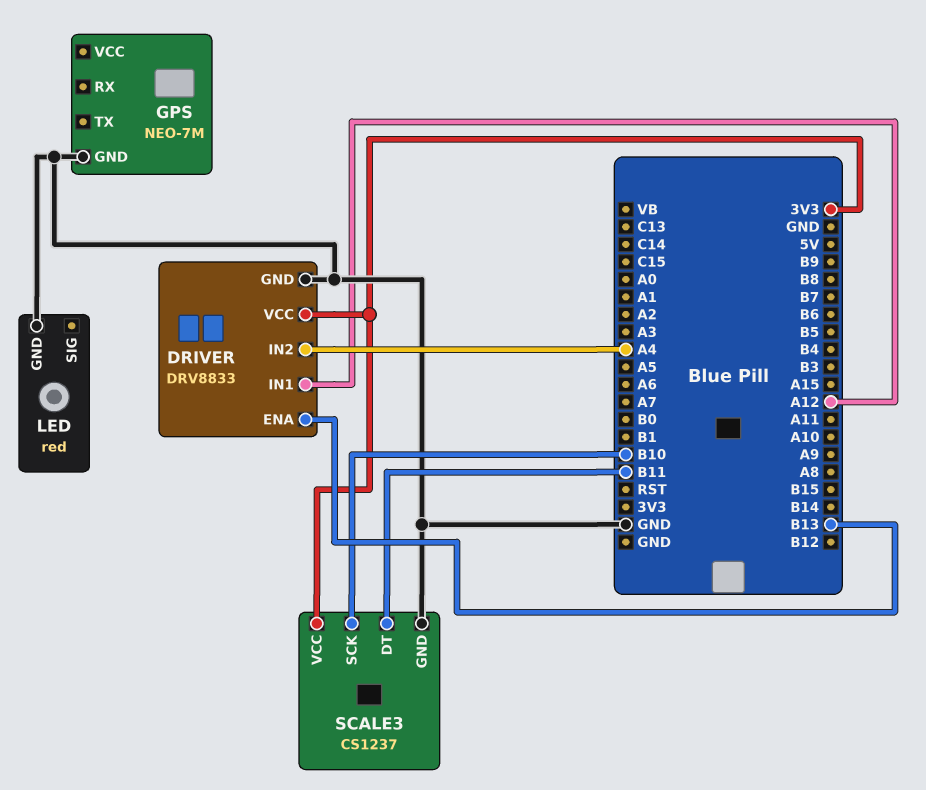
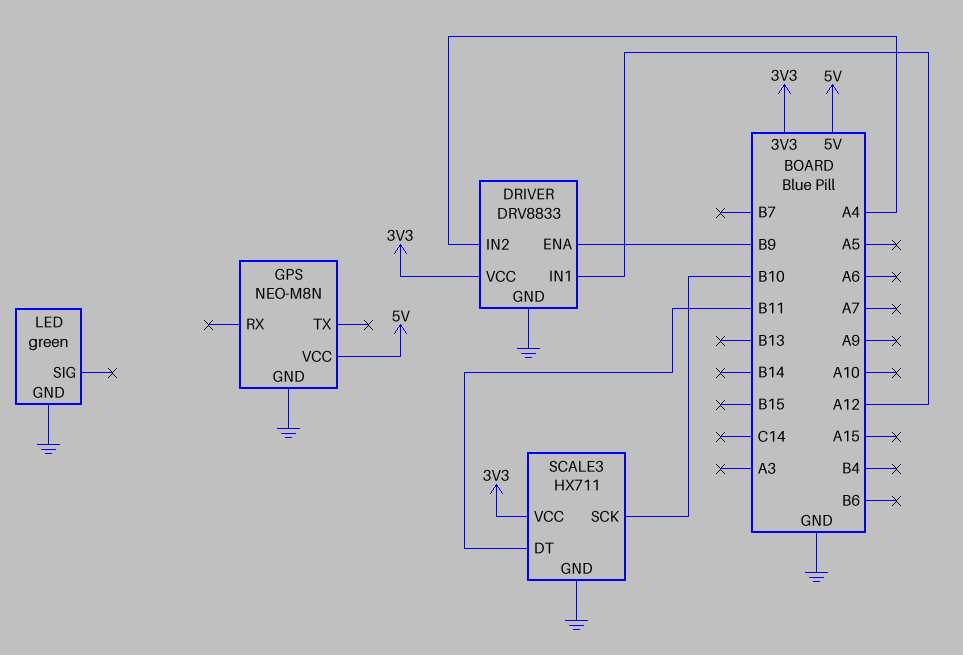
DRIVER pin ENA: B13 -> B9
GPS: NEO-7M -> NEO-M8N
GPS pin VCC: none -> 5V
LED: red -> green
SCALE3: CS1237 -> HX711

